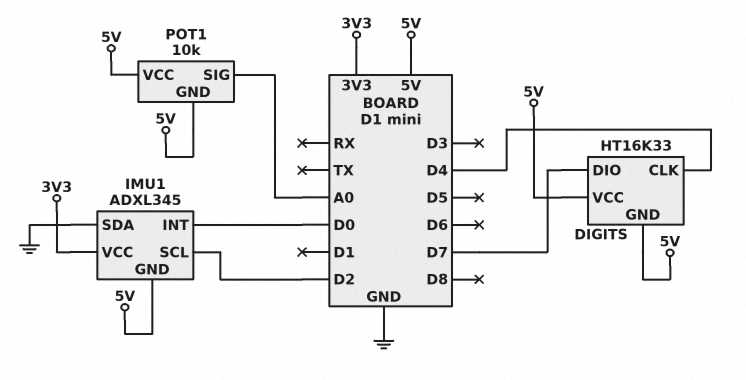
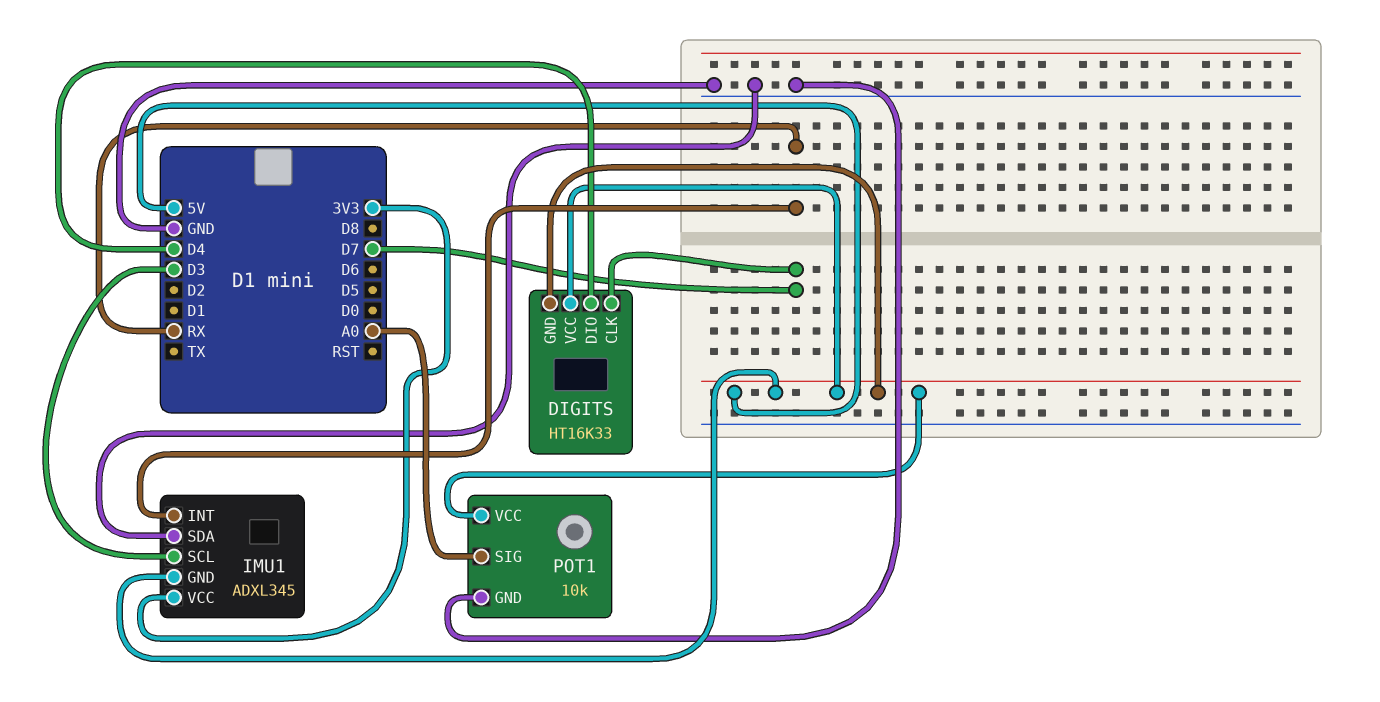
DIGITS pin CLK: D4 -> D7
DIGITS pin DIO: D7 -> D4
IMU1 pin INT: D0 -> RX
IMU1 pin SCL: D2 -> D3
POT1 pin GND: 5V -> GND

